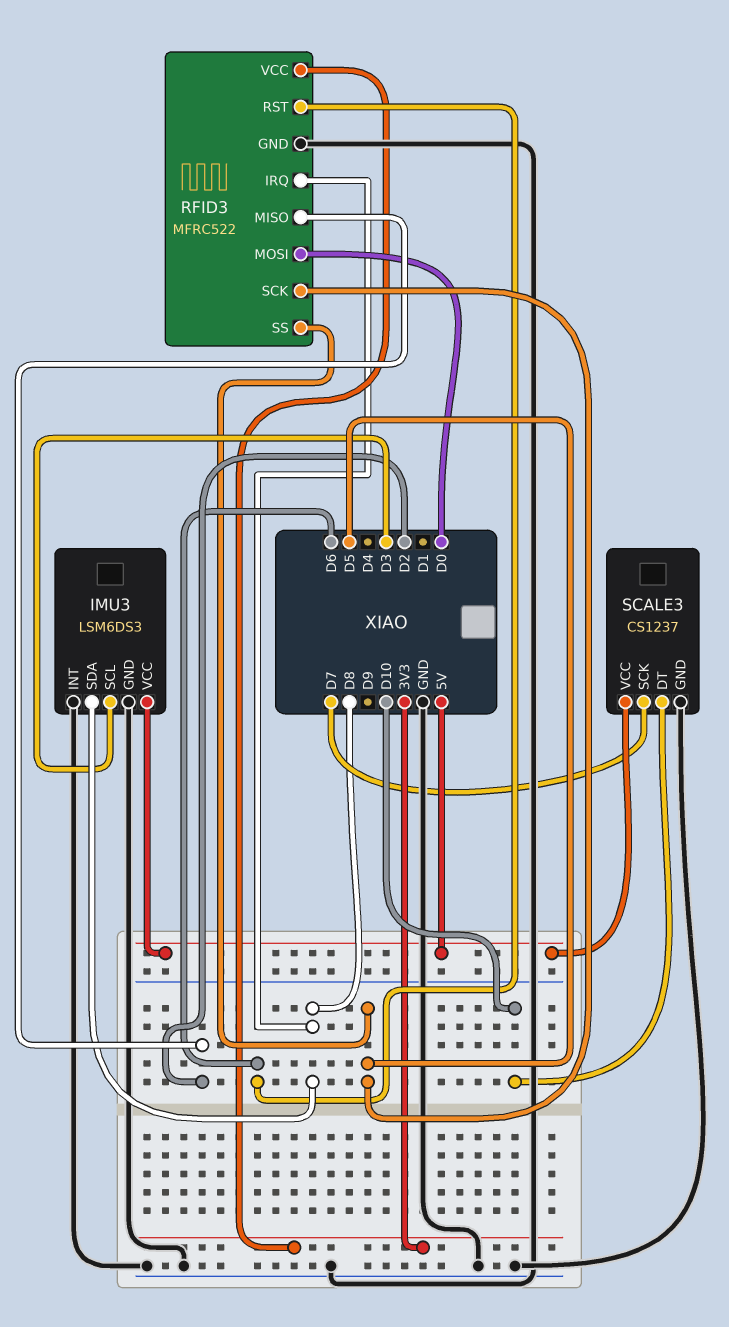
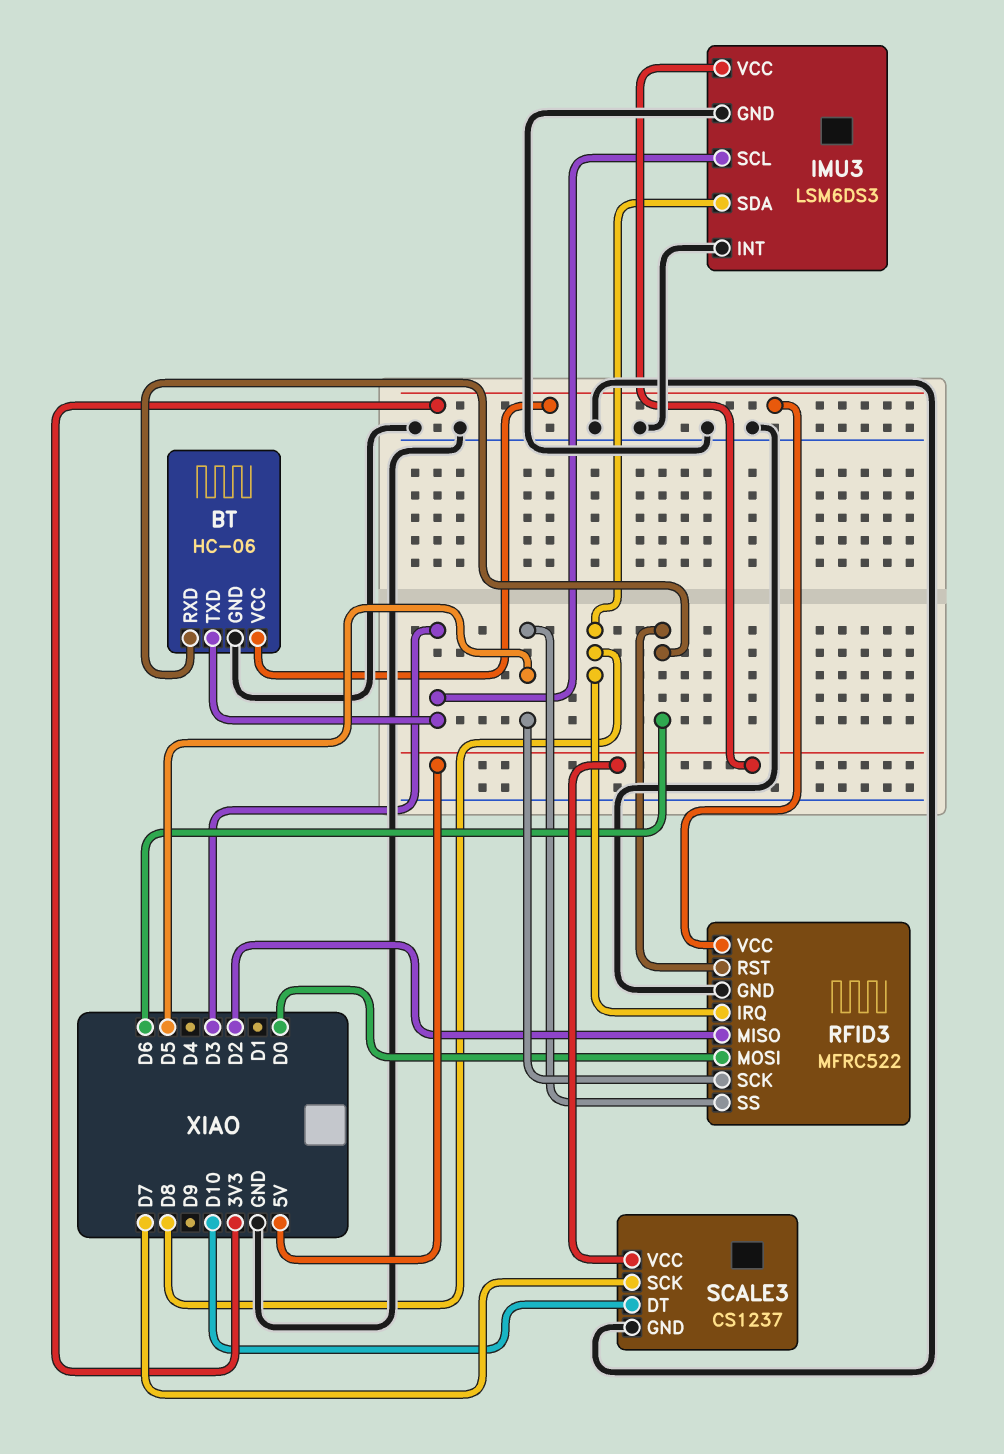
BT: none -> HC-06
BT pin GND: none -> GND
BT pin RXD: none -> D6
BT pin TXD: none -> D3
BT pin VCC: none -> 3V3

